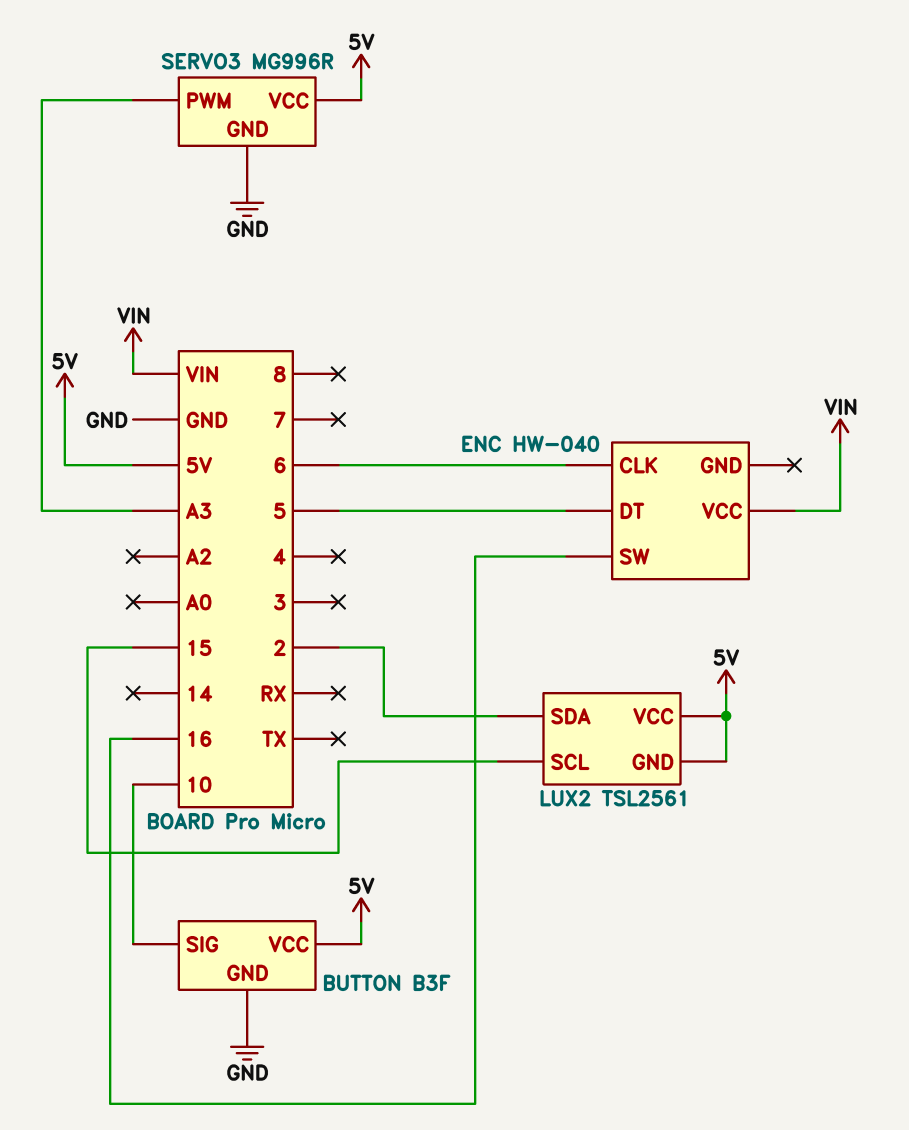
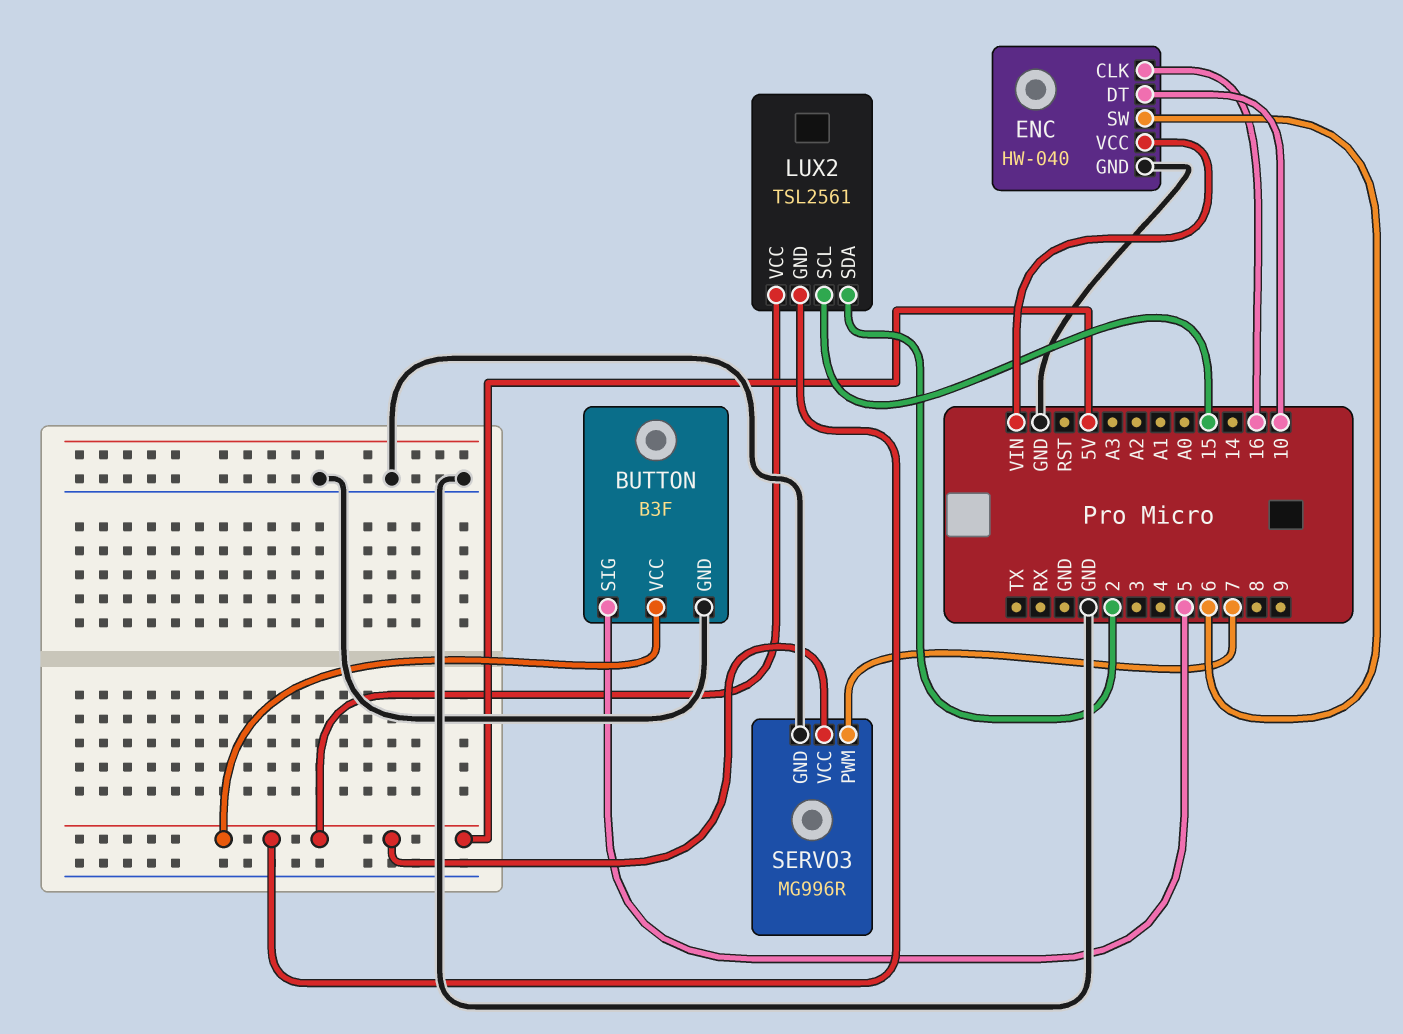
BUTTON pin SIG: 10 -> 5
ENC pin CLK: 6 -> 16
ENC pin DT: 5 -> 10
ENC pin GND: none -> GND
ENC pin SW: 16 -> 6
SERVO3 pin PWM: A3 -> 7

